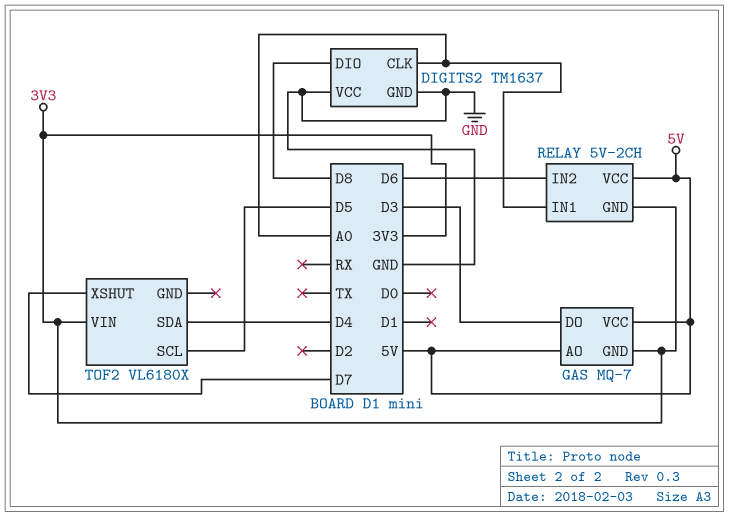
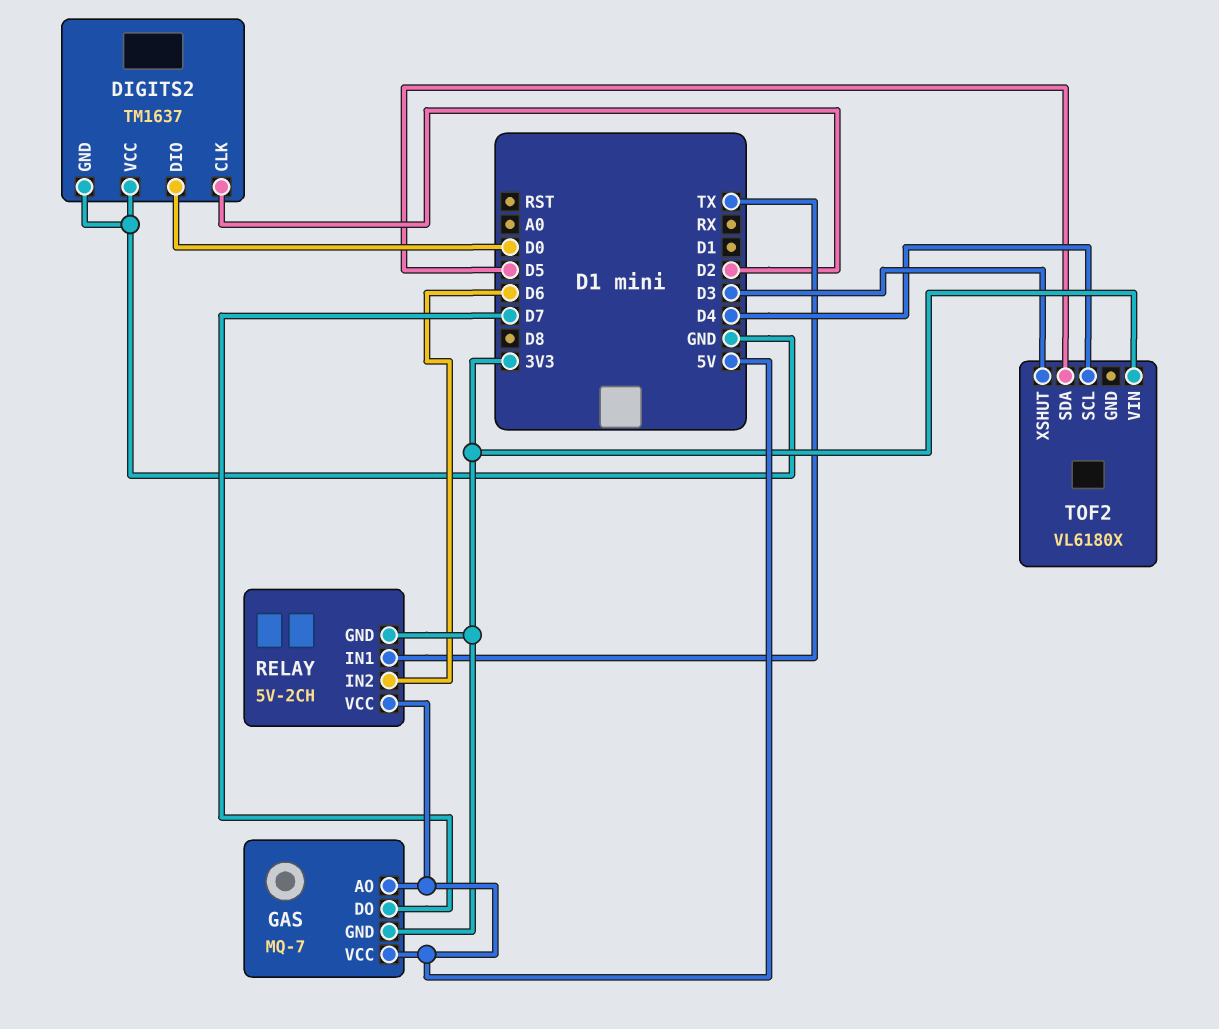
DIGITS2 pin CLK: A0 -> D2
DIGITS2 pin DIO: D8 -> D0
GAS pin DO: D3 -> D7
RELAY pin IN1: A0 -> TX
TOF2 pin SCL: D5 -> D4
TOF2 pin SDA: D4 -> D5
TOF2 pin XSHUT: D7 -> D3

